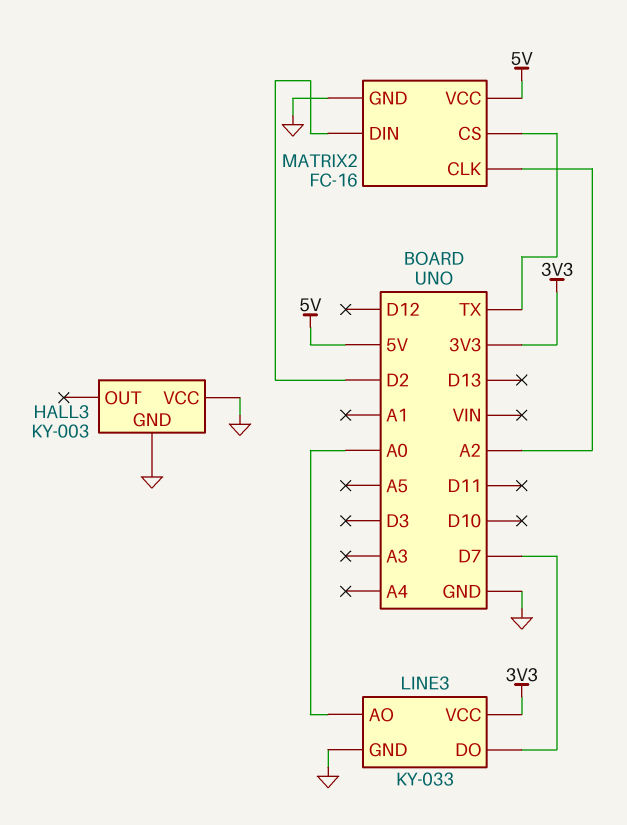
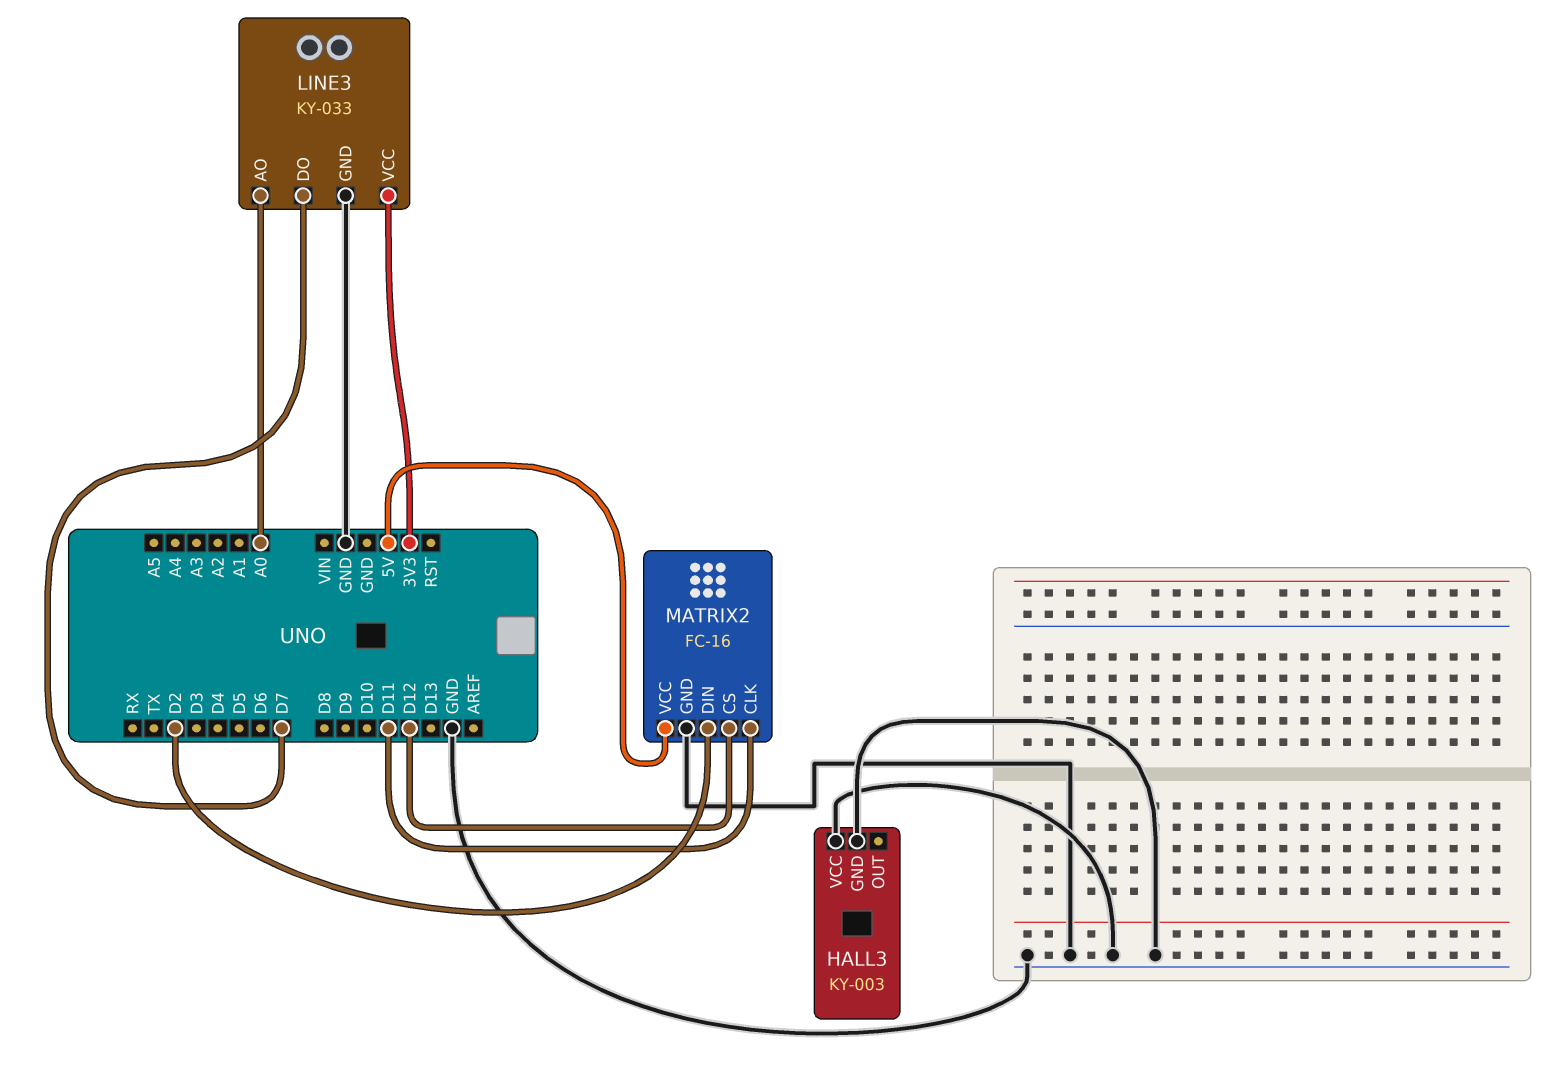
MATRIX2 pin CLK: A2 -> D11
MATRIX2 pin CS: TX -> D12

